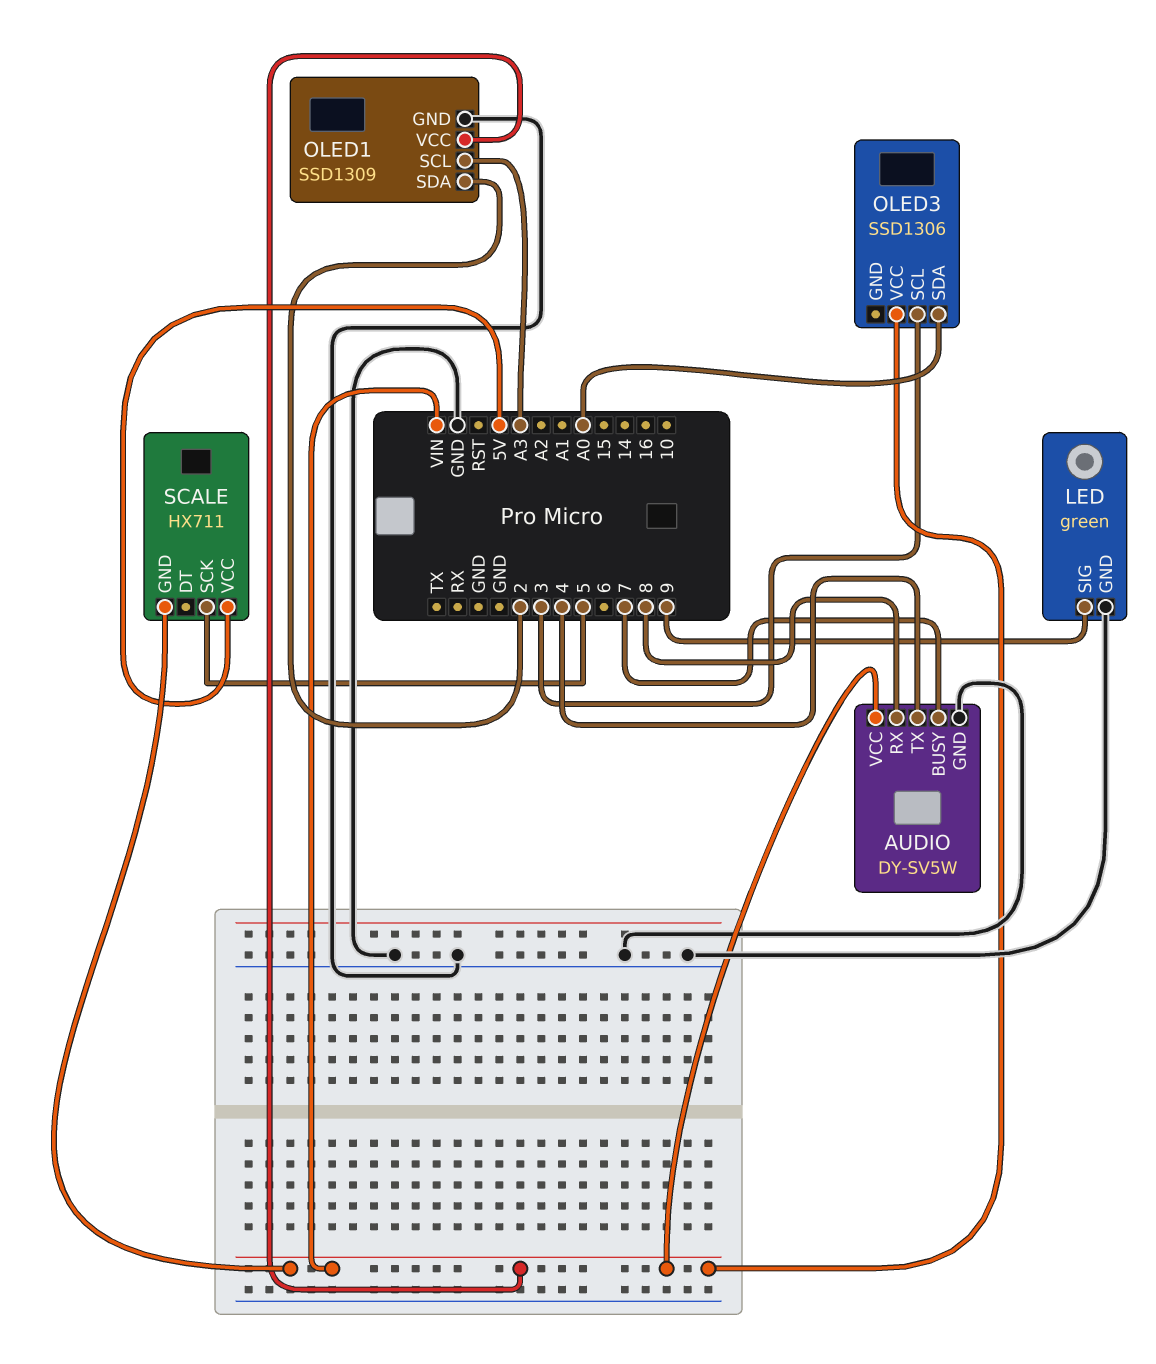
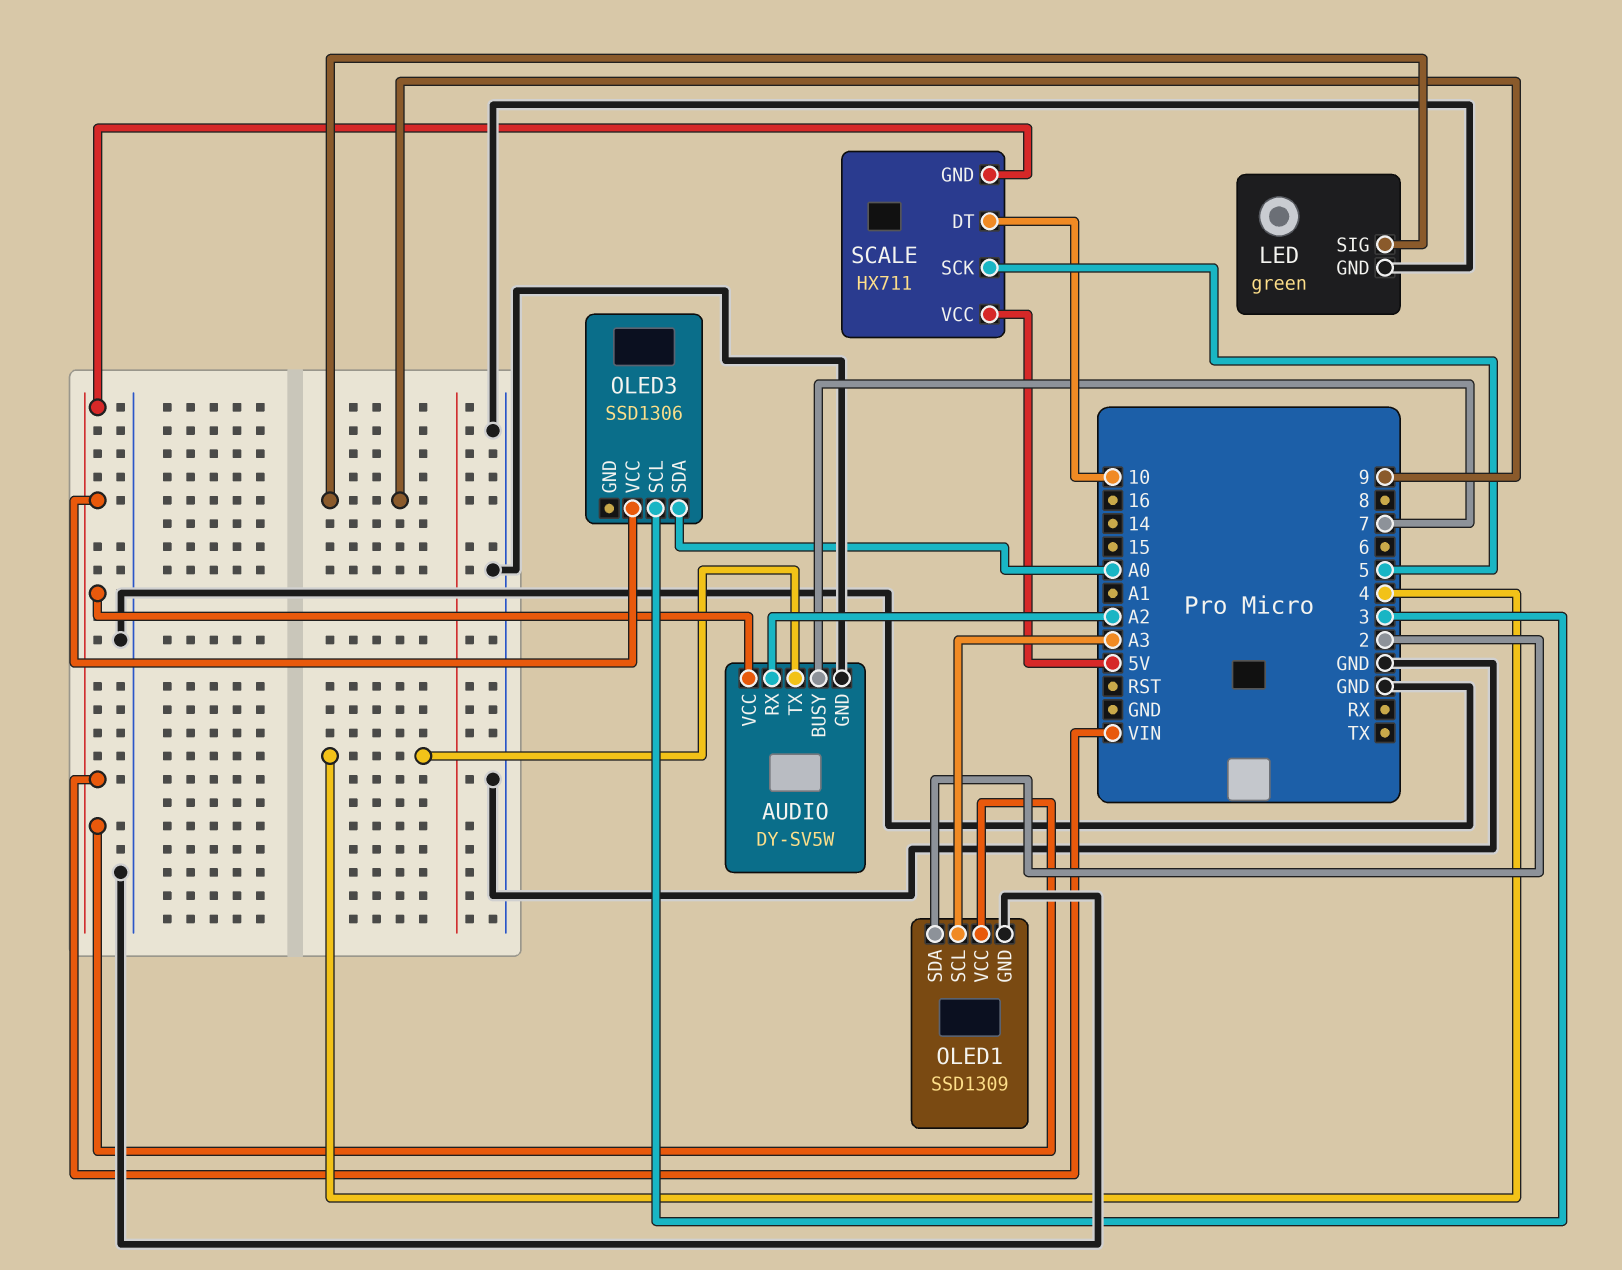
AUDIO pin RX: 8 -> A2
SCALE pin DT: none -> 10

